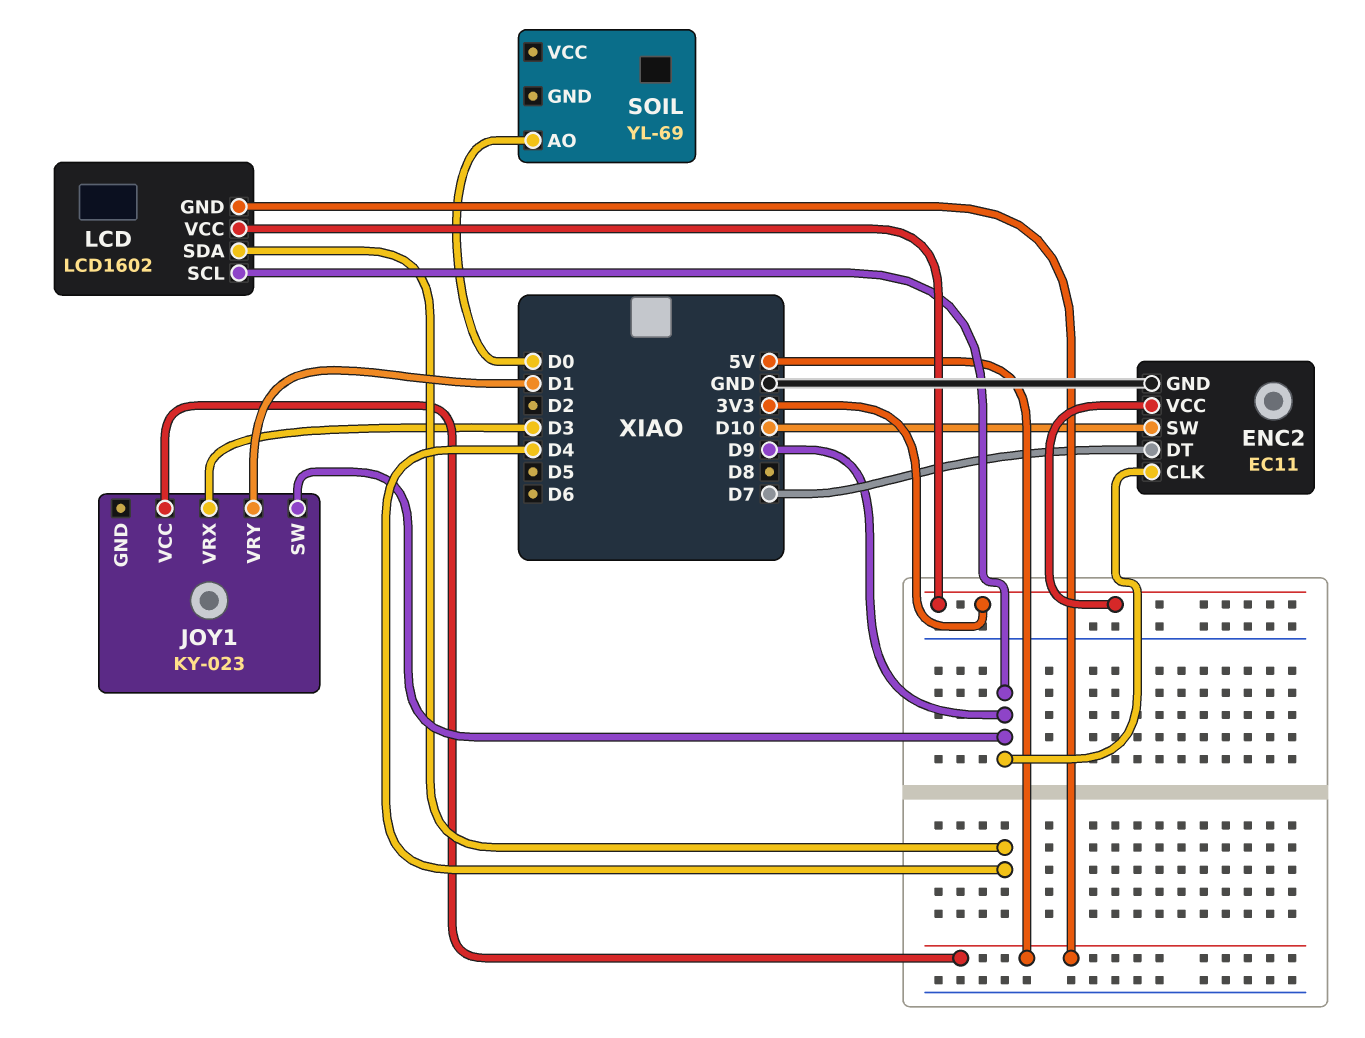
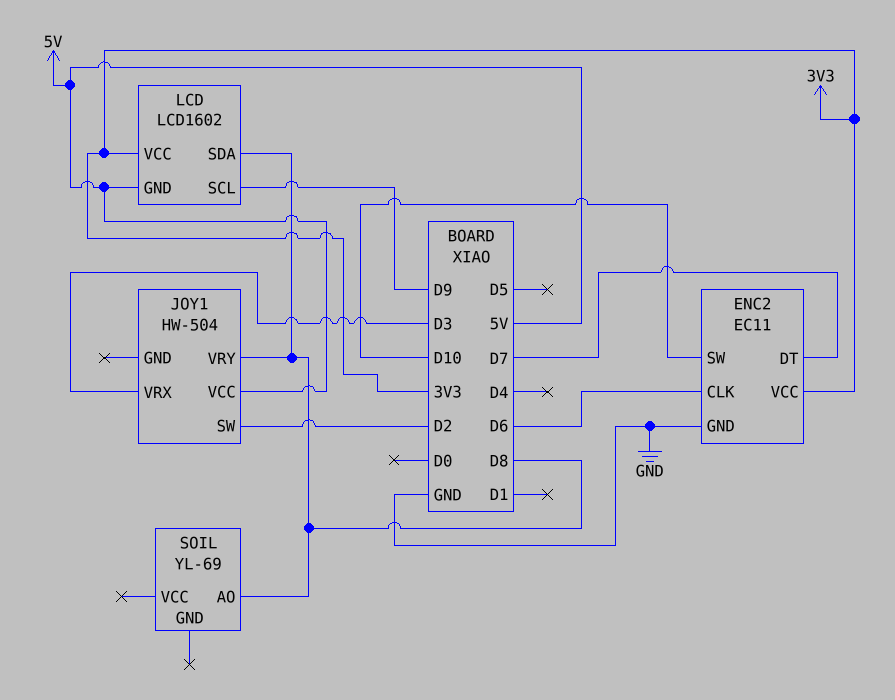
ENC2 pin CLK: D9 -> D6
JOY1: KY-023 -> HW-504
JOY1 pin SW: D9 -> D2
JOY1 pin VRY: D1 -> D8
LCD pin SDA: D4 -> D8
SOIL pin AO: D0 -> D8

